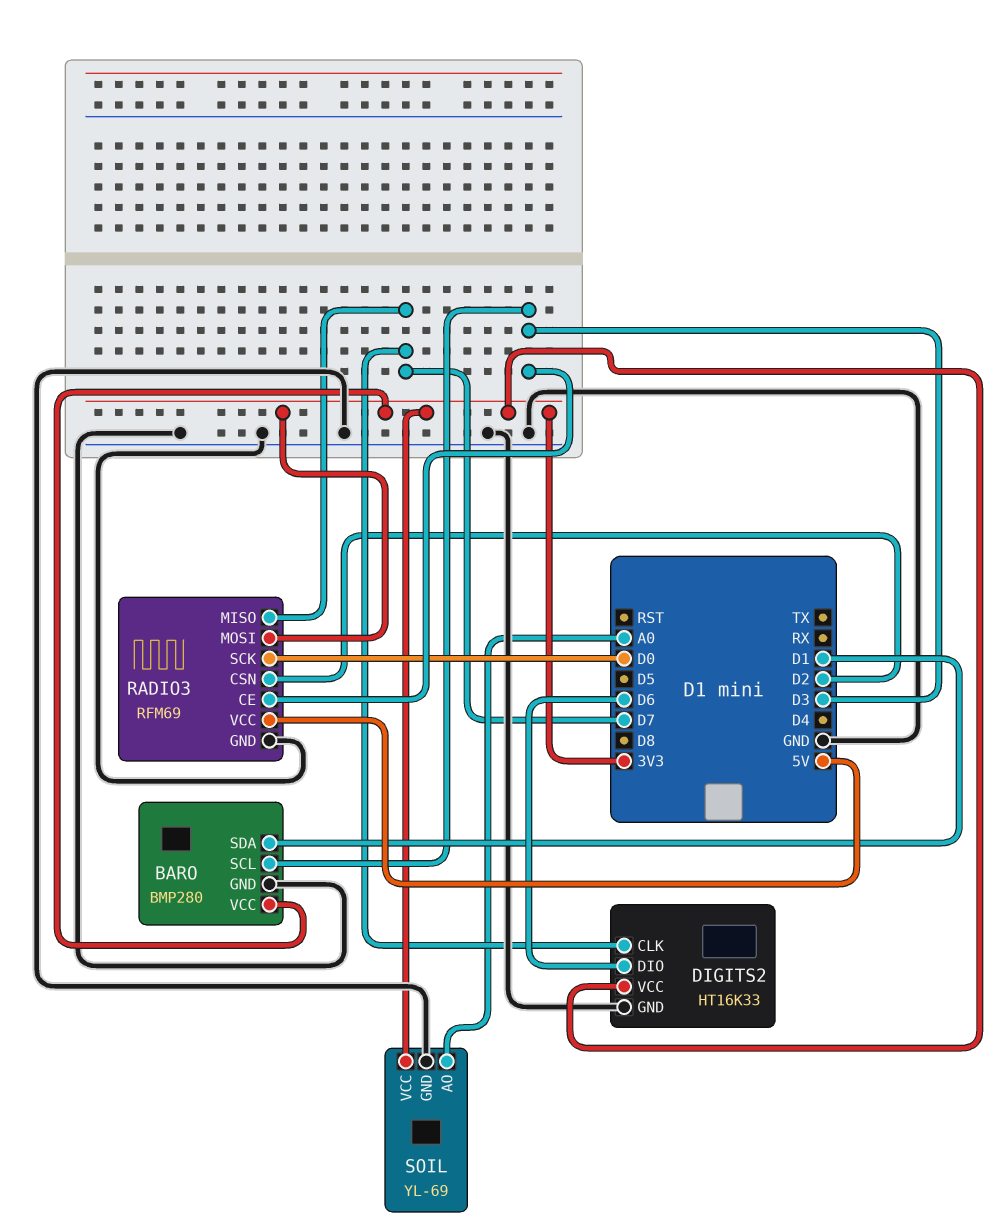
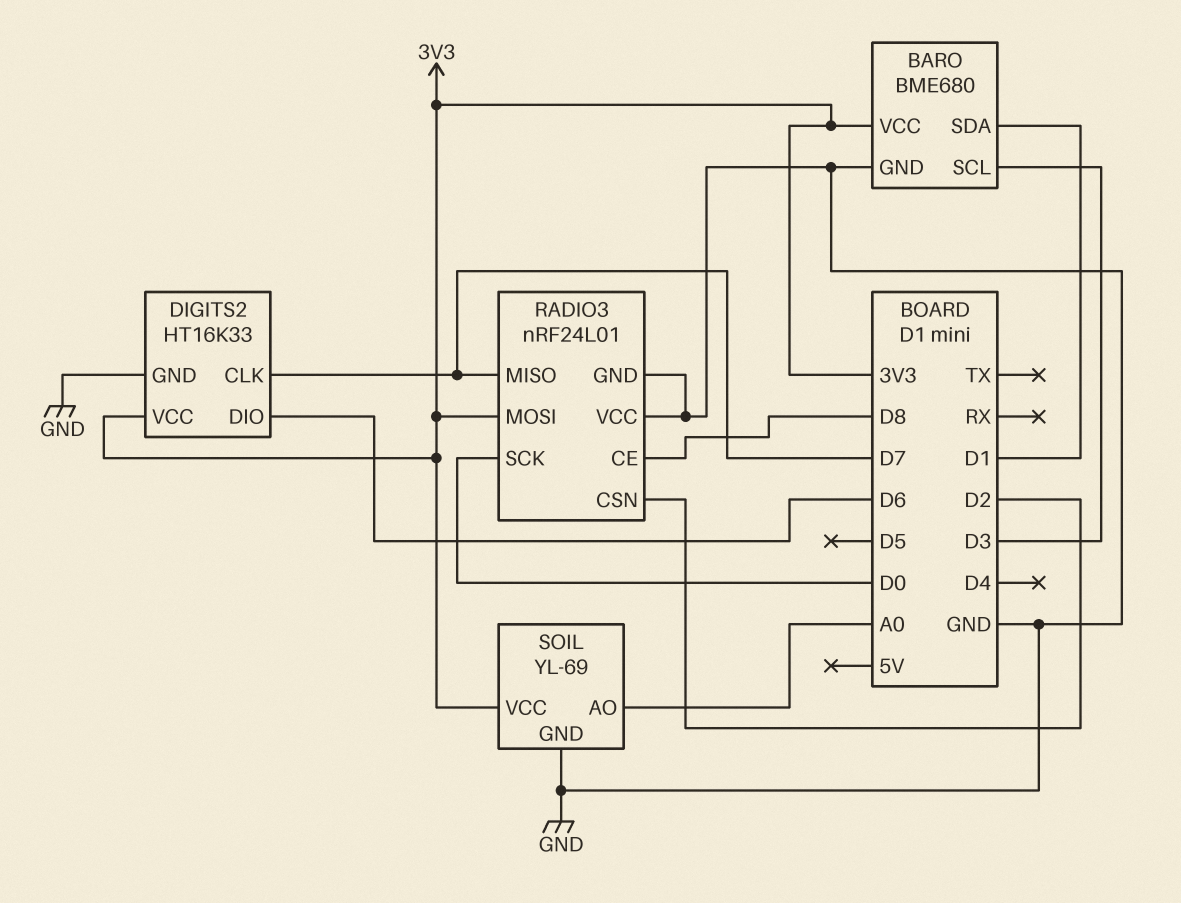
BARO: BMP280 -> BME680
RADIO3: RFM69 -> nRF24L01
RADIO3 pin CE: D3 -> D8
RADIO3 pin VCC: 5V -> GND

